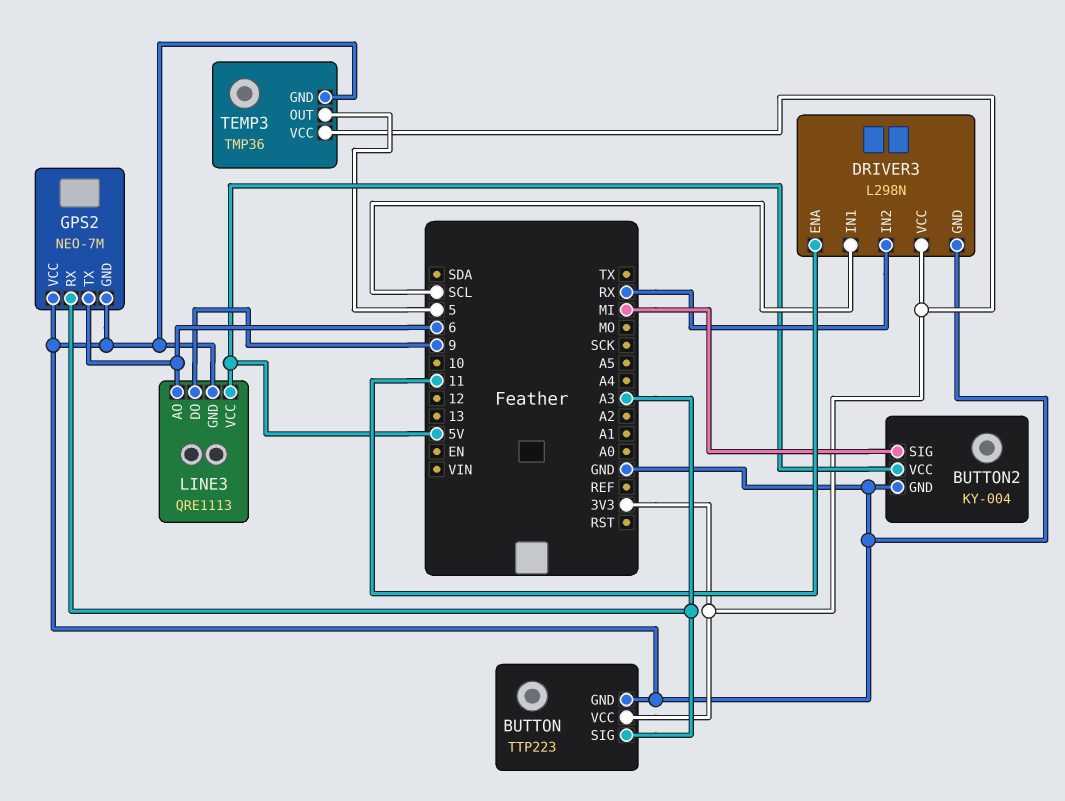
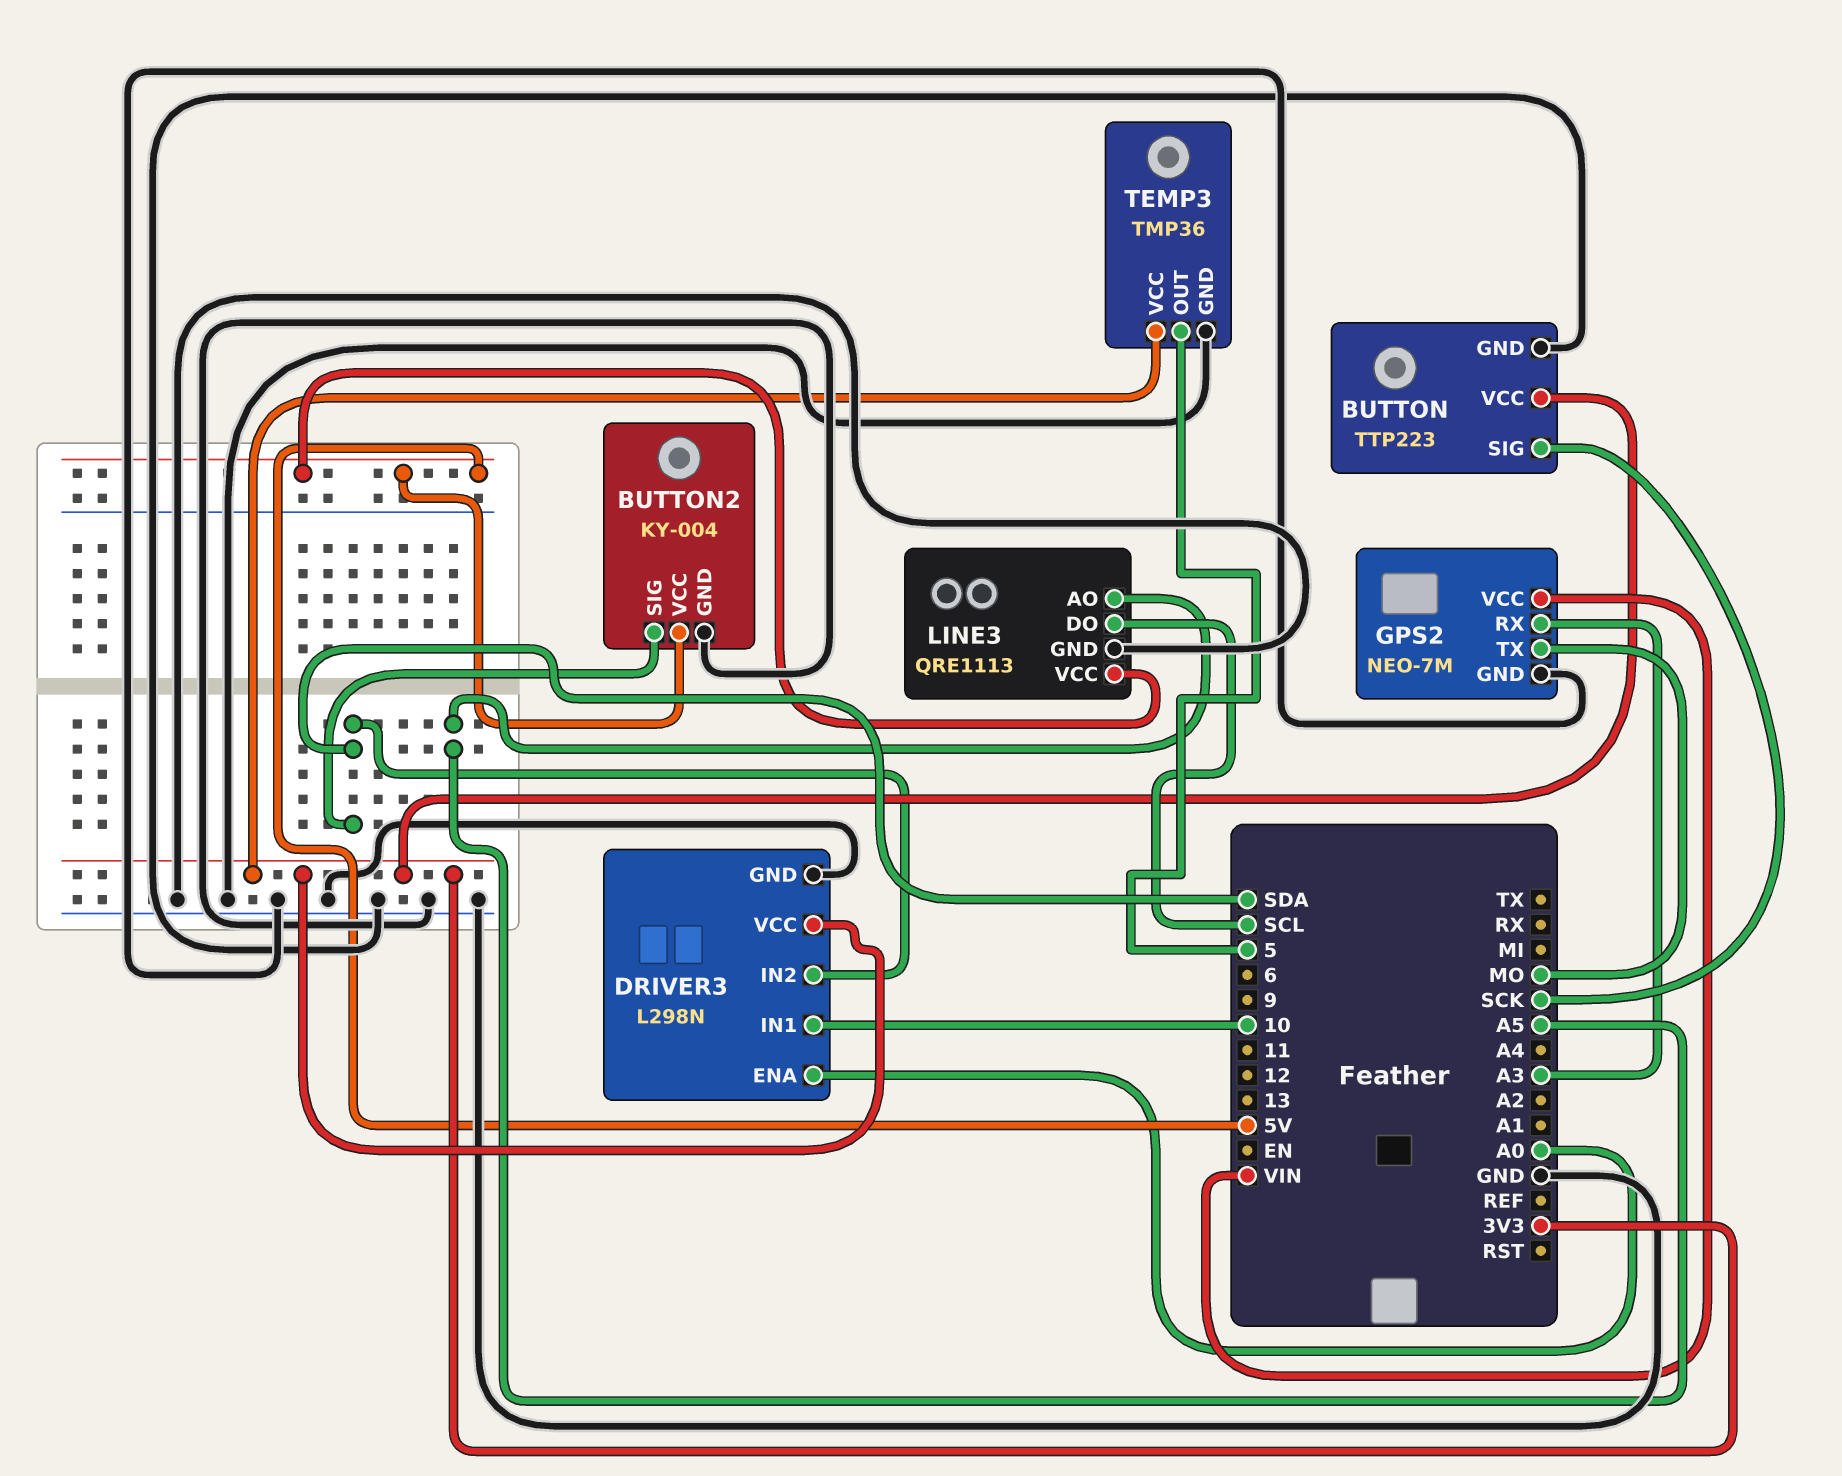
BUTTON pin SIG: A3 -> SCK
BUTTON2 pin SIG: MI -> SDA
DRIVER3 pin ENA: 11 -> A0
DRIVER3 pin IN1: SCL -> 10
DRIVER3 pin IN2: RX -> SDA
GPS2 pin TX: 6 -> MO
GPS2 pin VCC: GND -> VIN
LINE3 pin AO: 6 -> A5
LINE3 pin DO: 9 -> SCL

